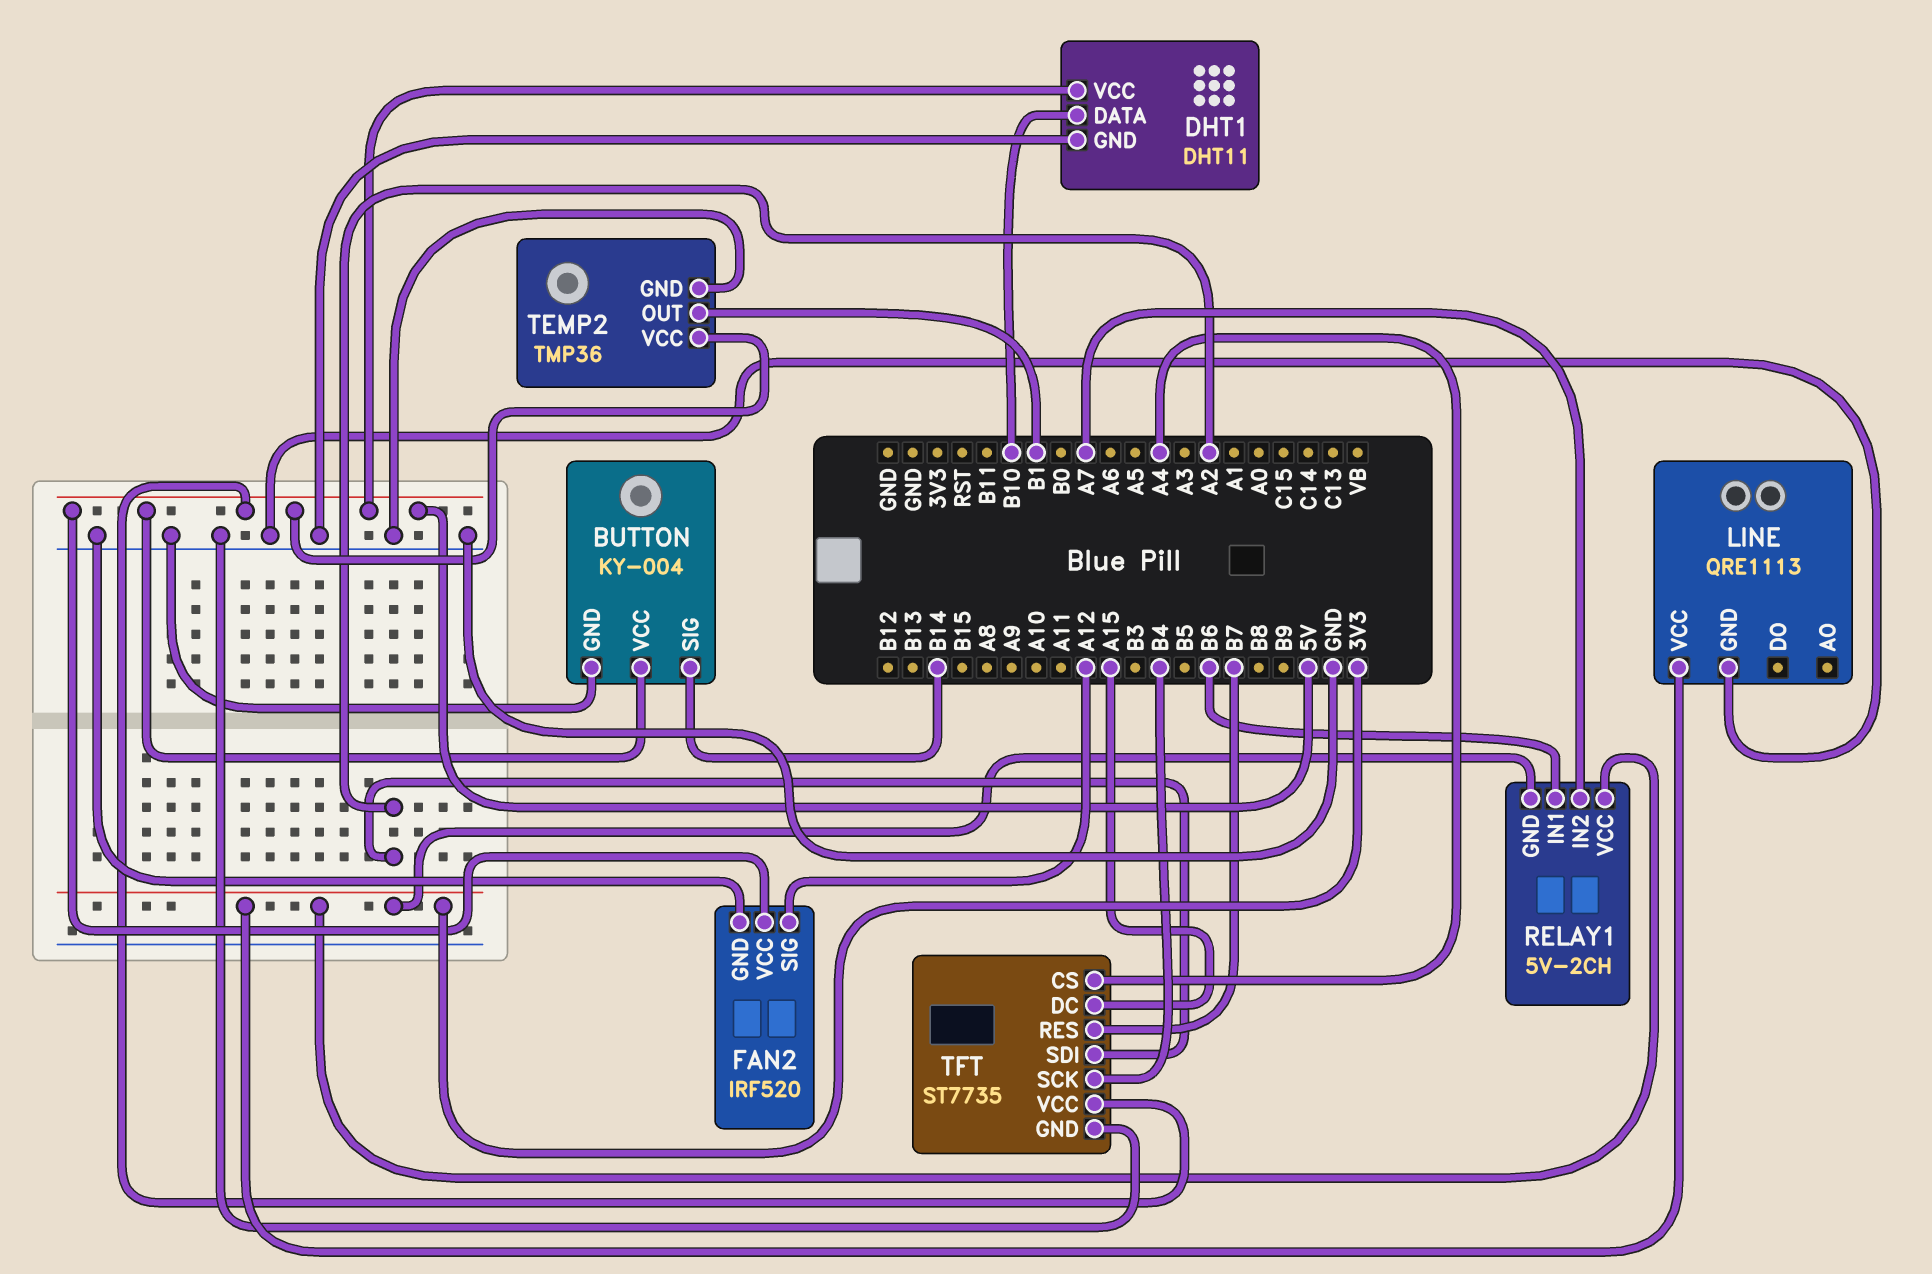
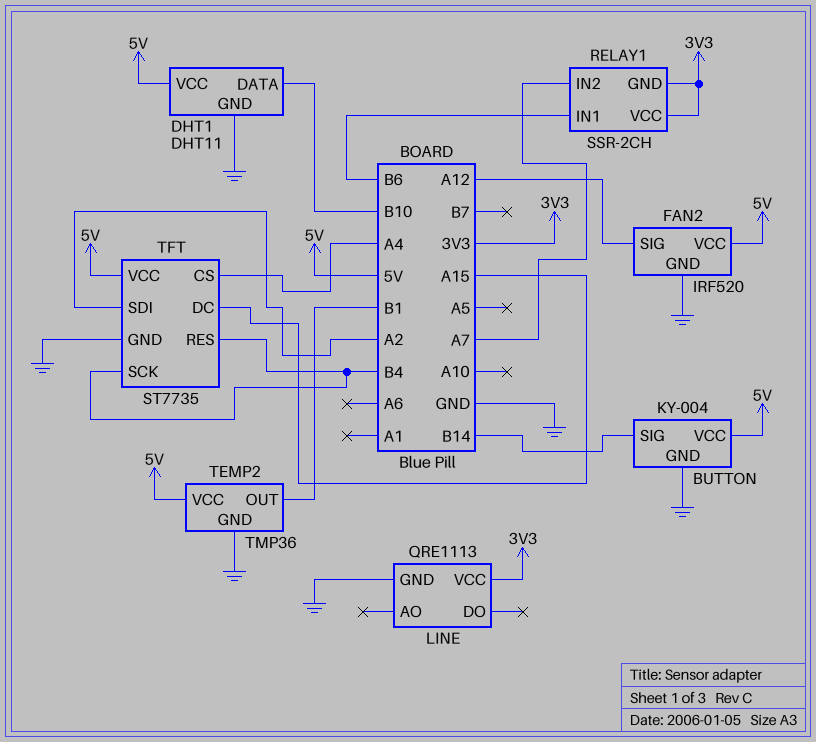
RELAY1: 5V-2CH -> SSR-2CH
TFT pin RES: B7 -> B4

